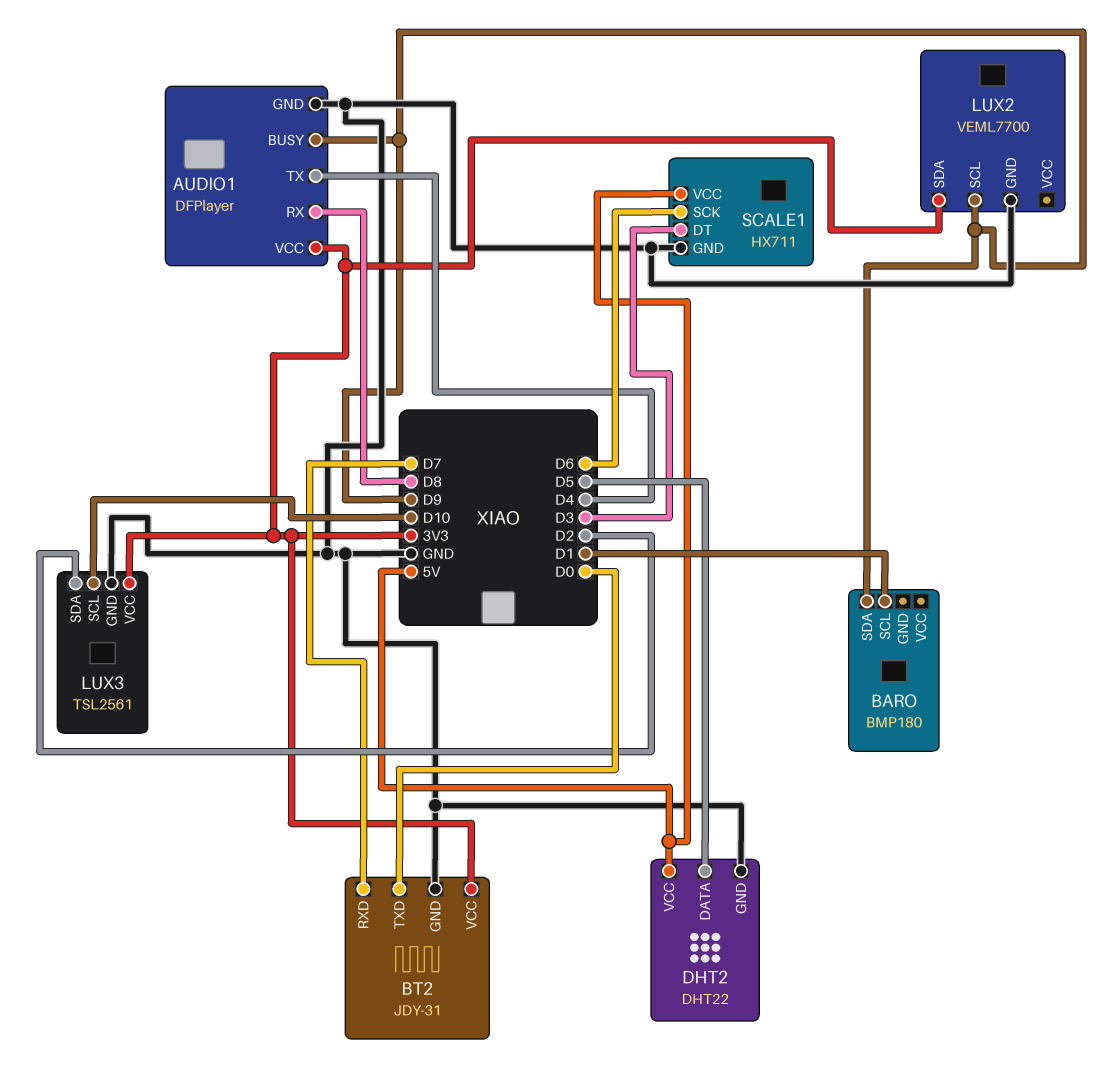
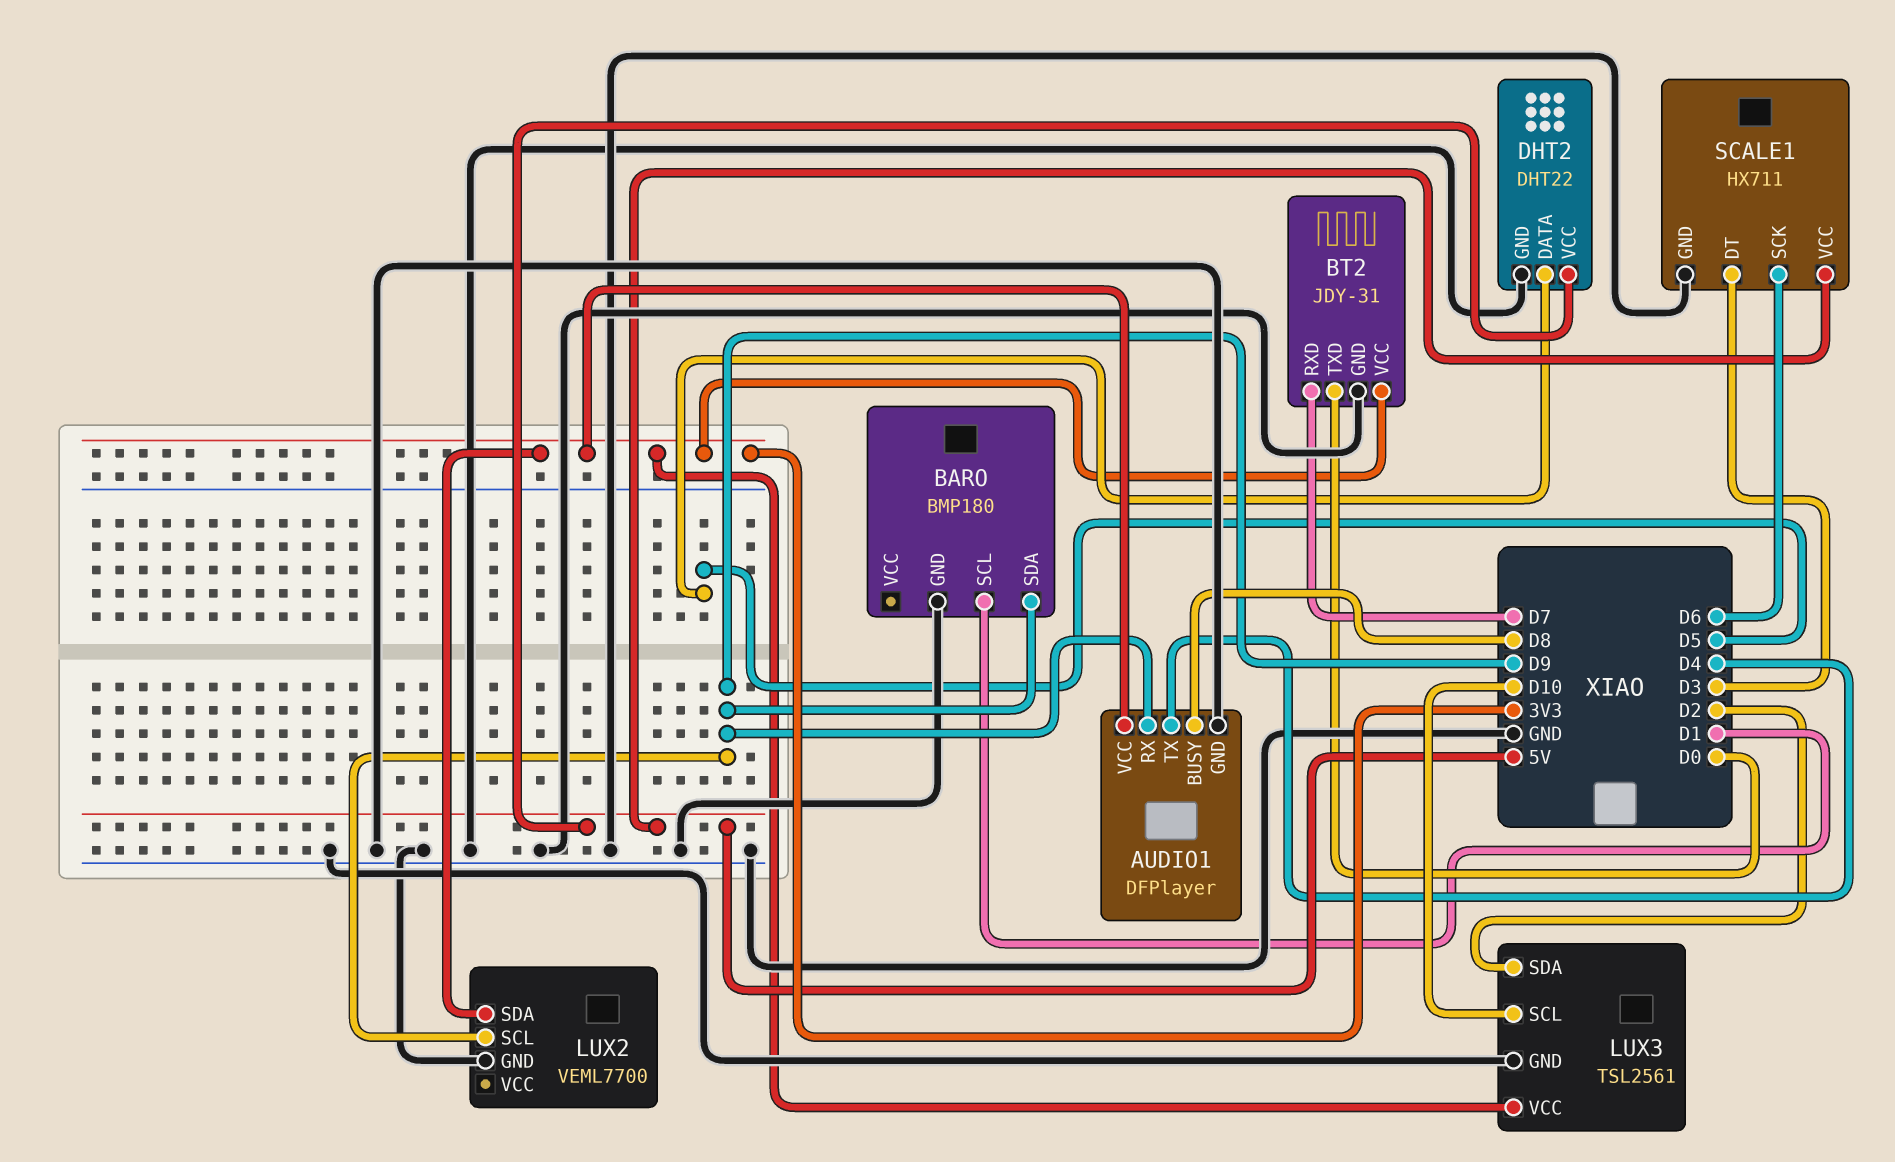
AUDIO1 pin BUSY: D9 -> D8
AUDIO1 pin RX: D8 -> D9
BARO pin GND: none -> GND

